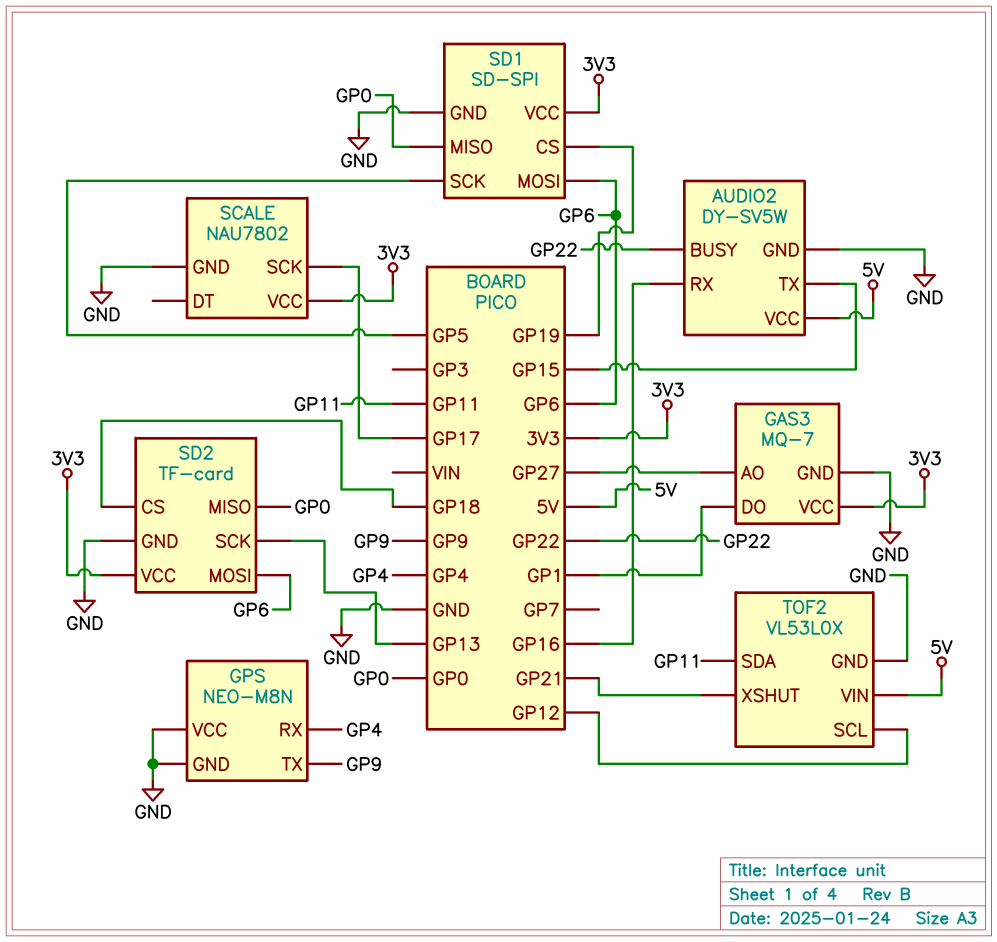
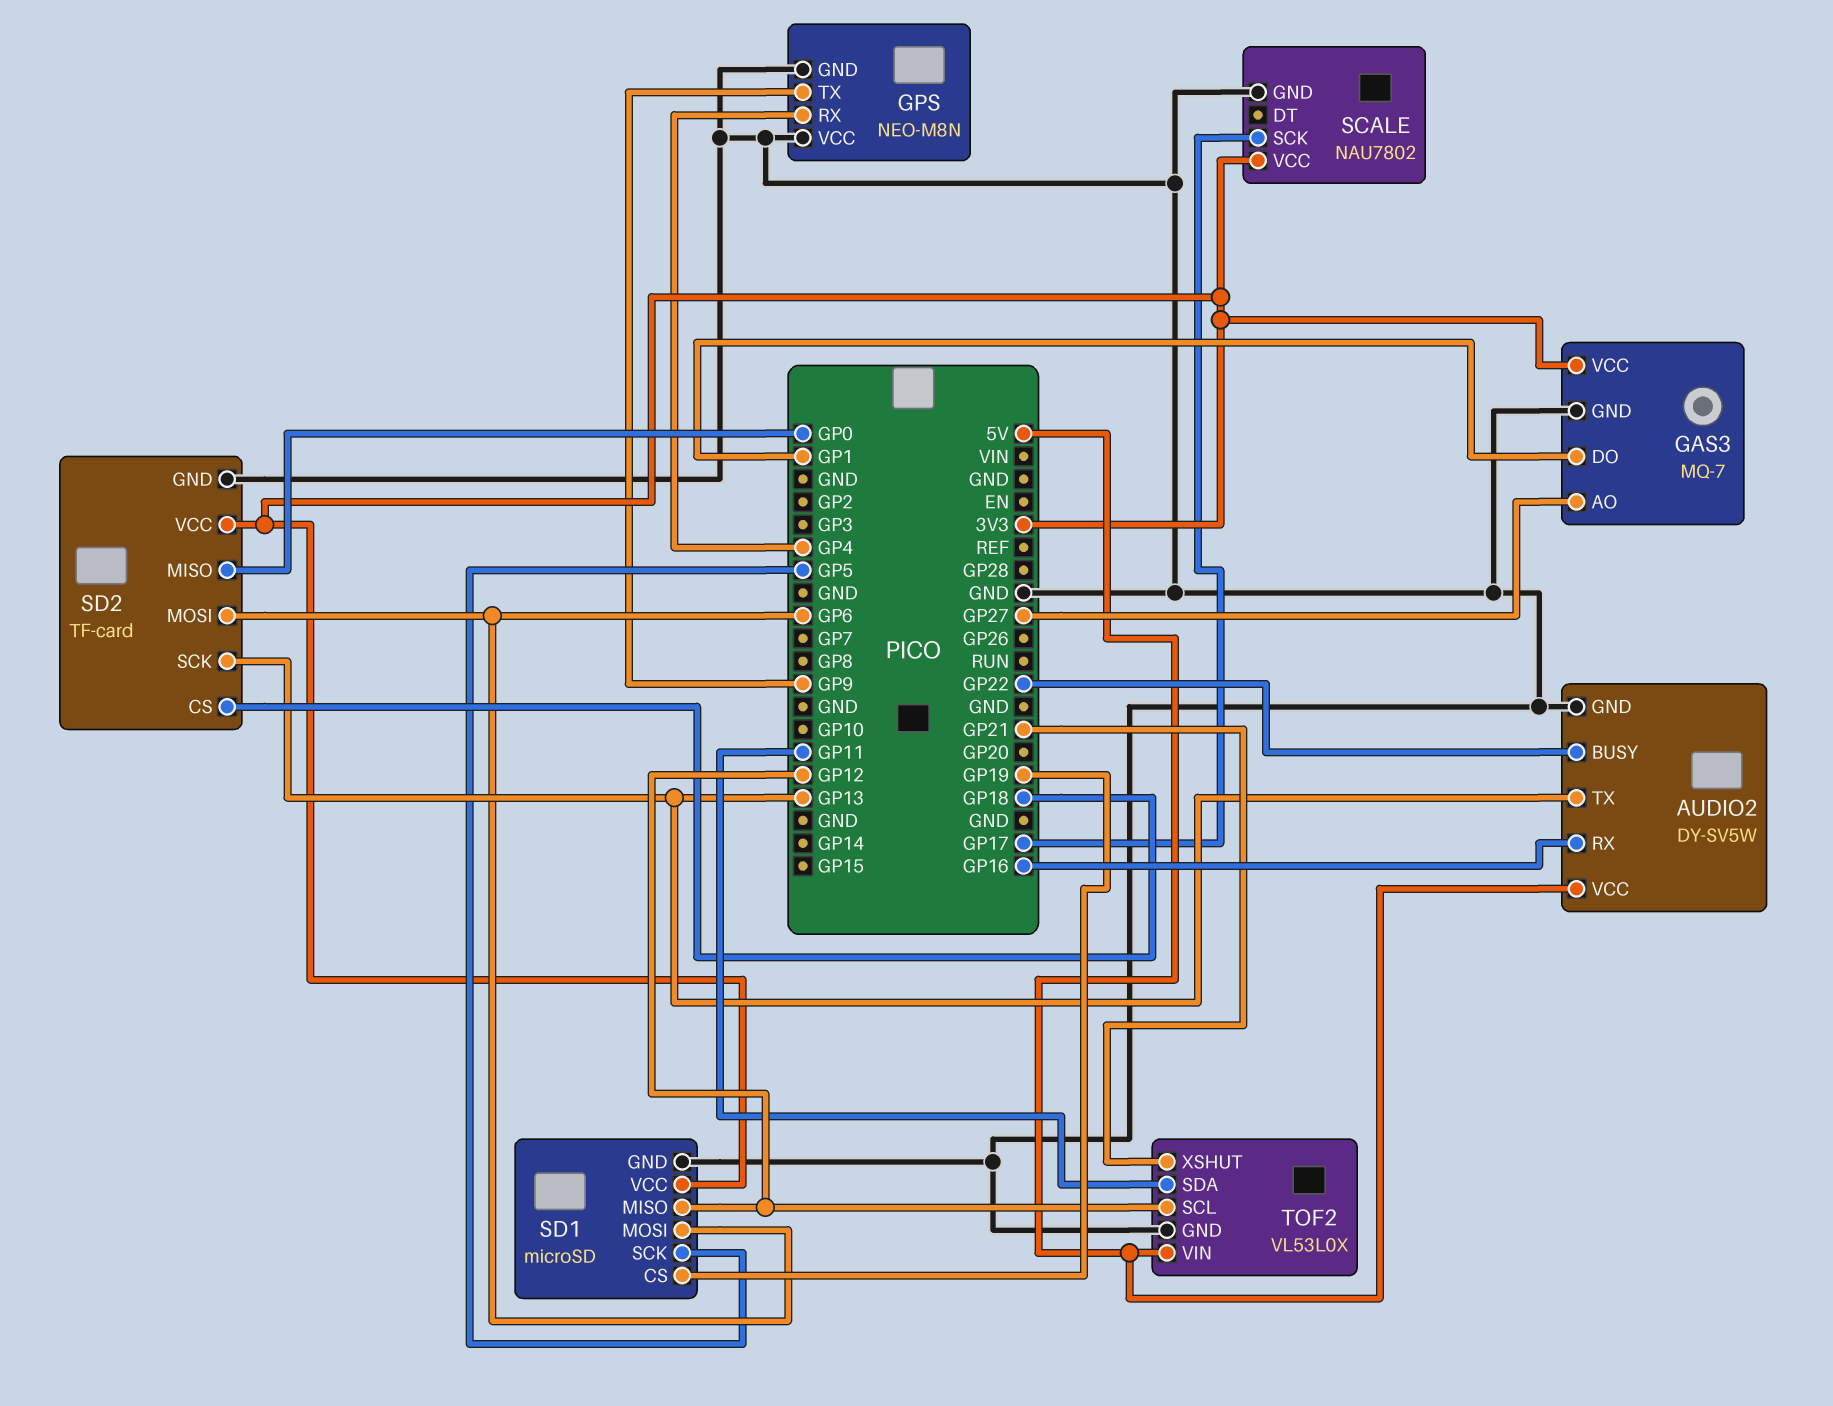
AUDIO2 pin TX: GP15 -> GP13
SD1: SD-SPI -> microSD
SD1 pin MISO: GP0 -> GP12

